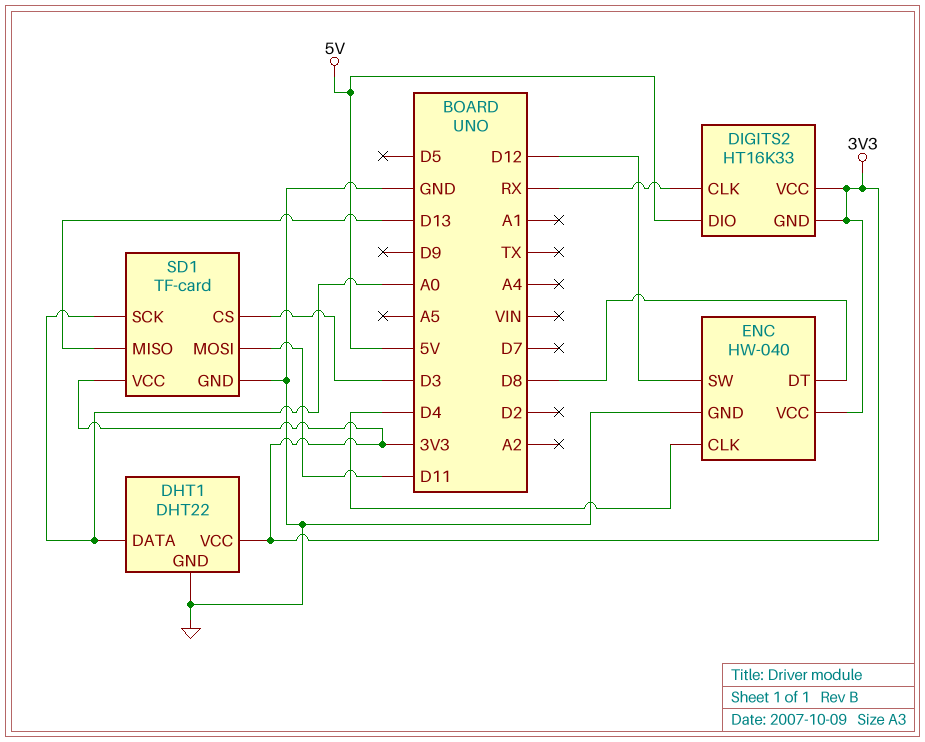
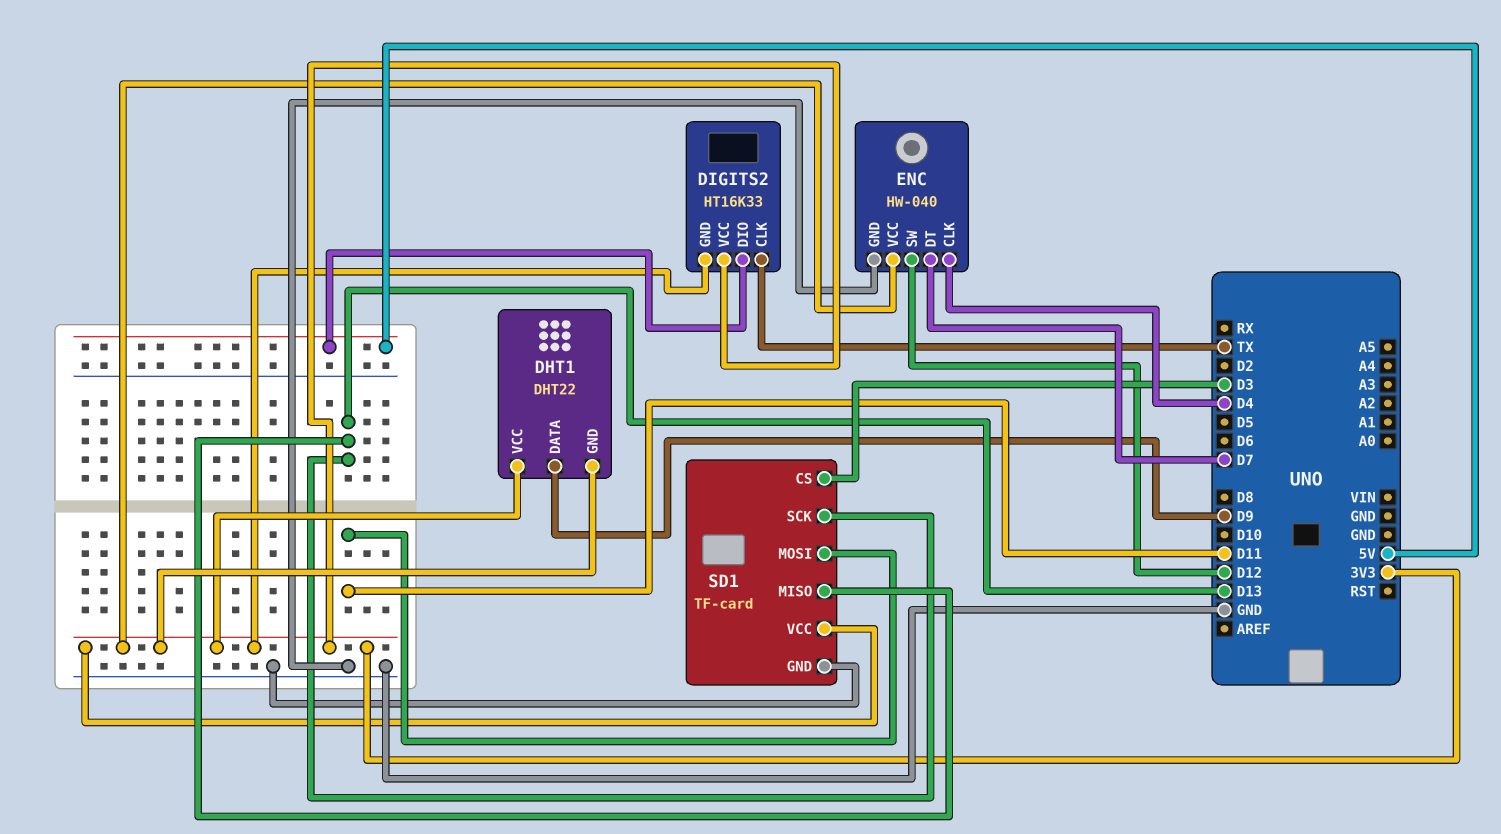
DHT1 pin DATA: A0 -> D9
DHT1 pin GND: GND -> 3V3
DIGITS2 pin CLK: RX -> TX
ENC pin DT: D8 -> D7
SD1 pin SCK: A0 -> D13

